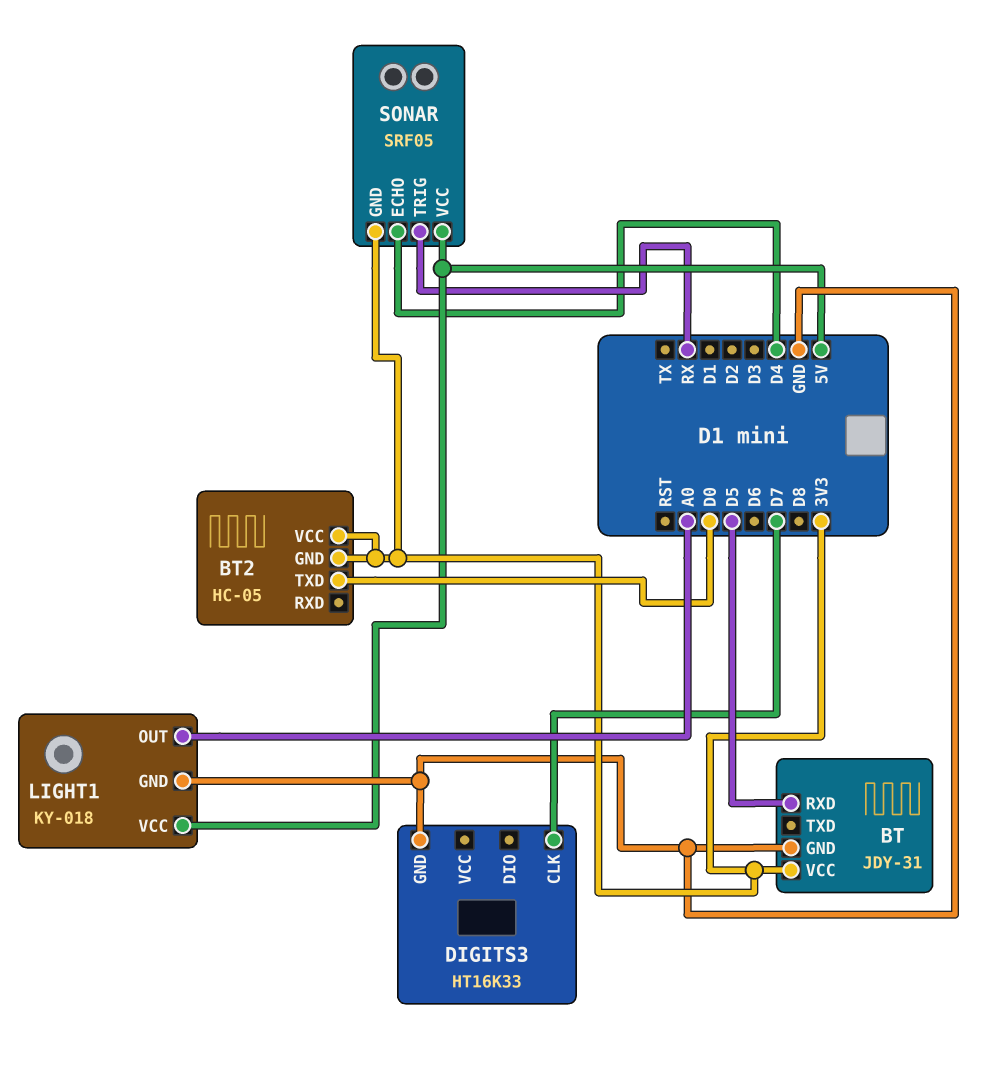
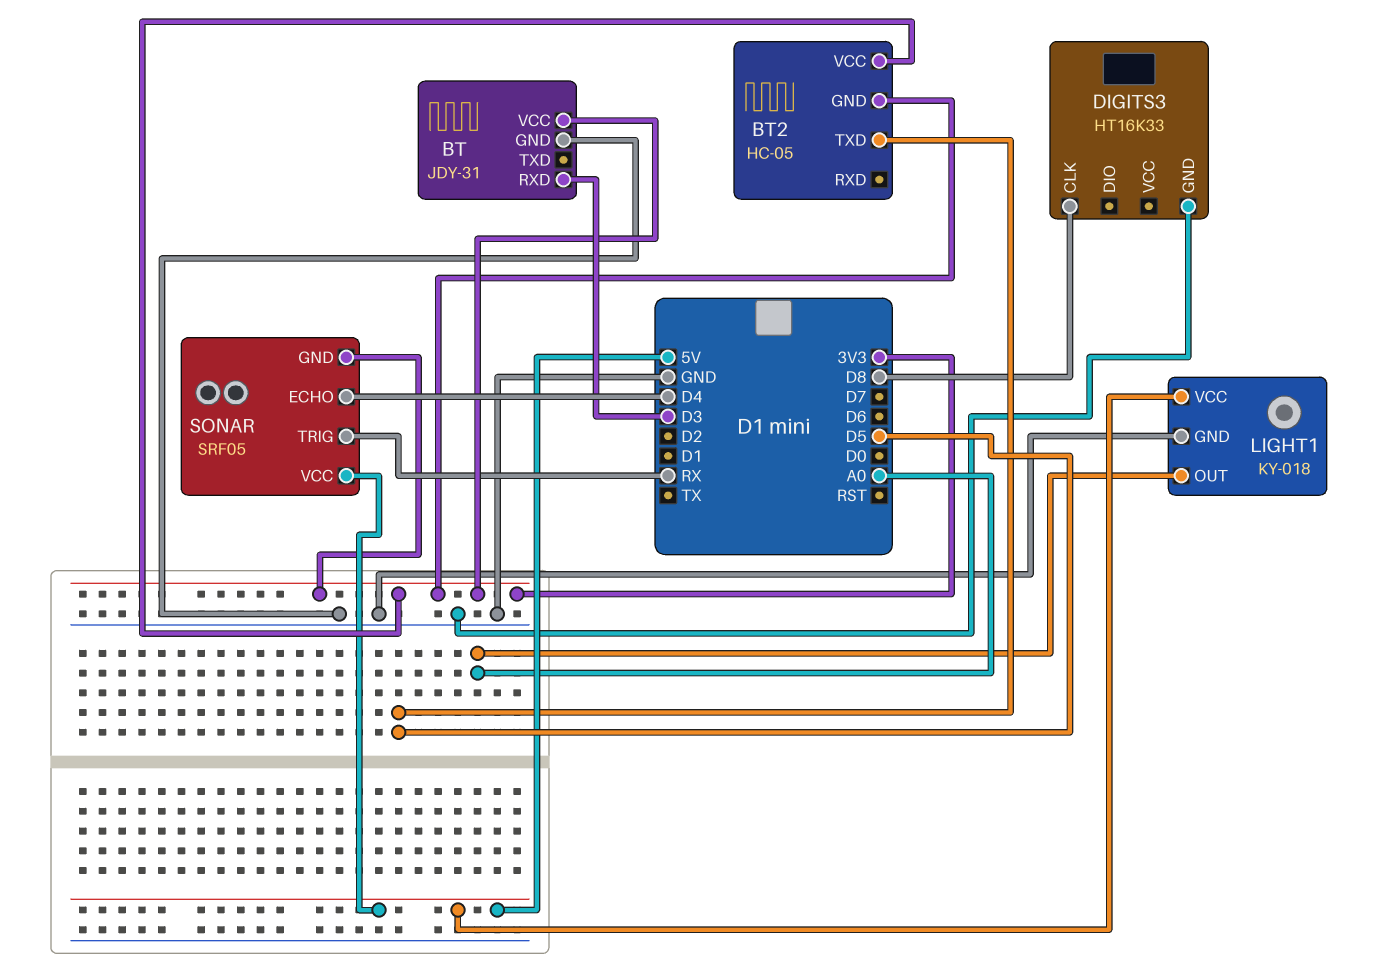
BT pin RXD: D5 -> D3
BT2 pin TXD: D0 -> D5
DIGITS3 pin CLK: D7 -> D8

